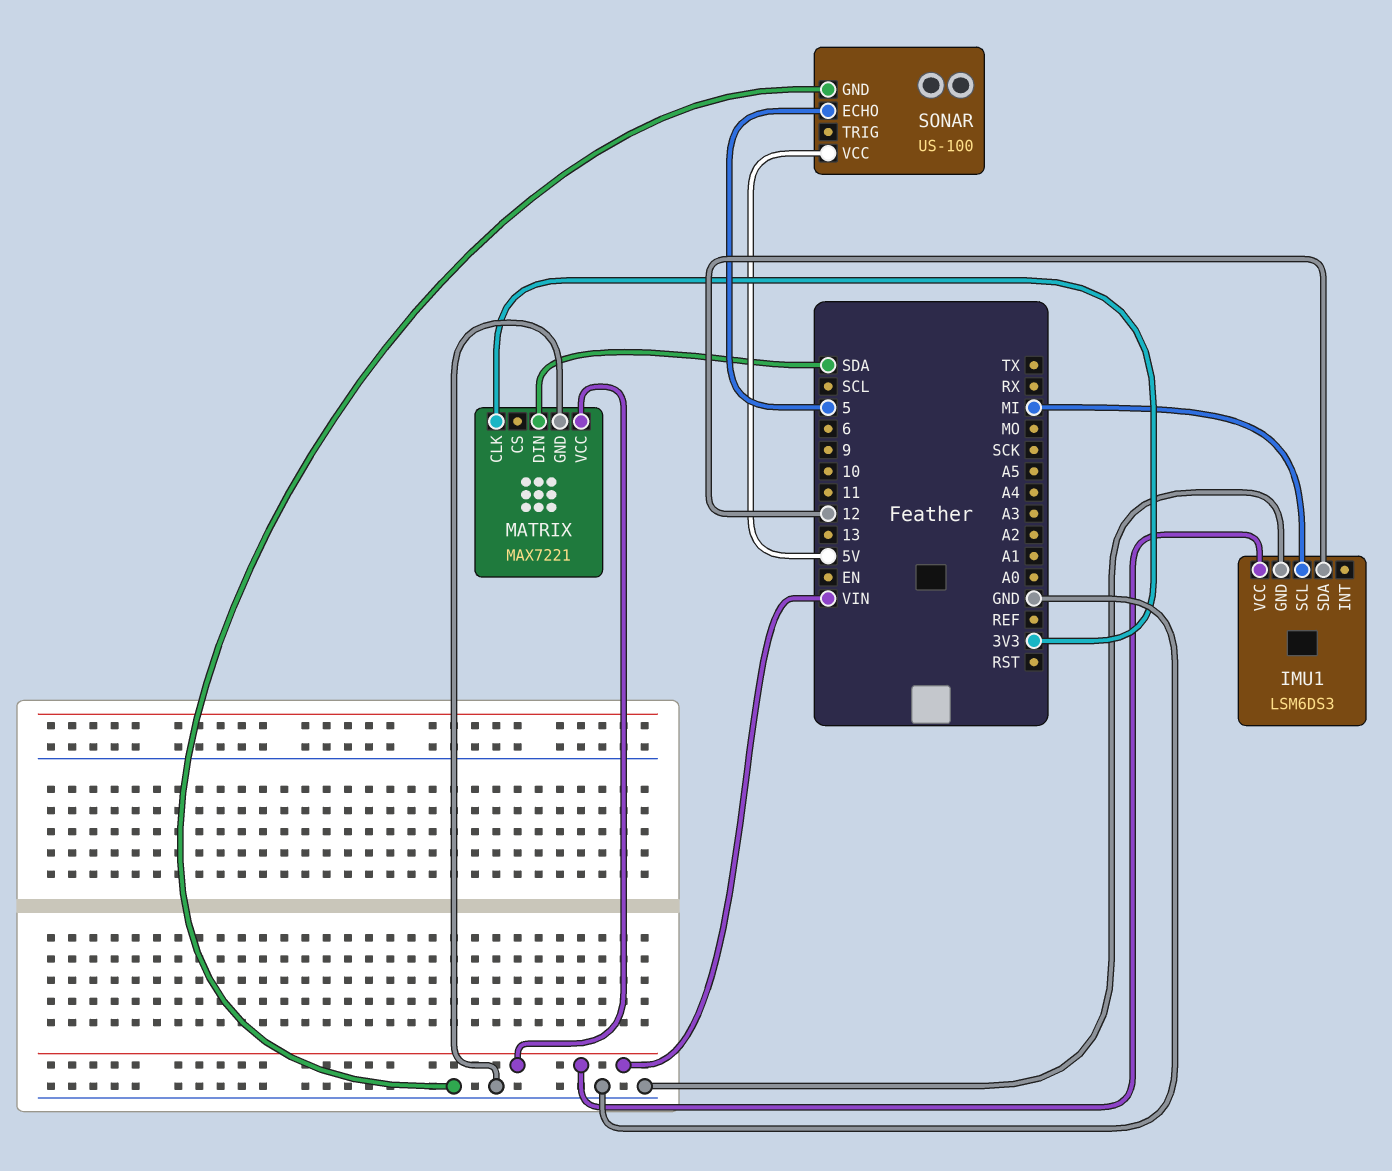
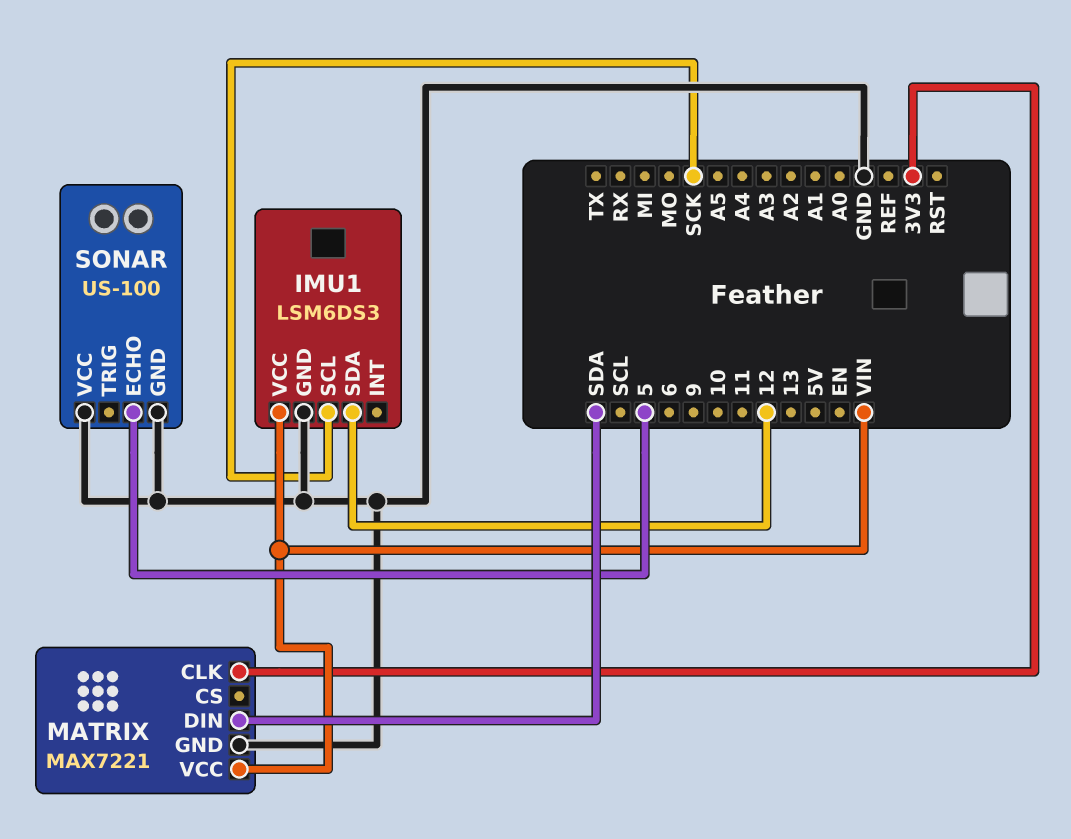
IMU1 pin SCL: MI -> SCK
SONAR pin VCC: 5V -> GND

